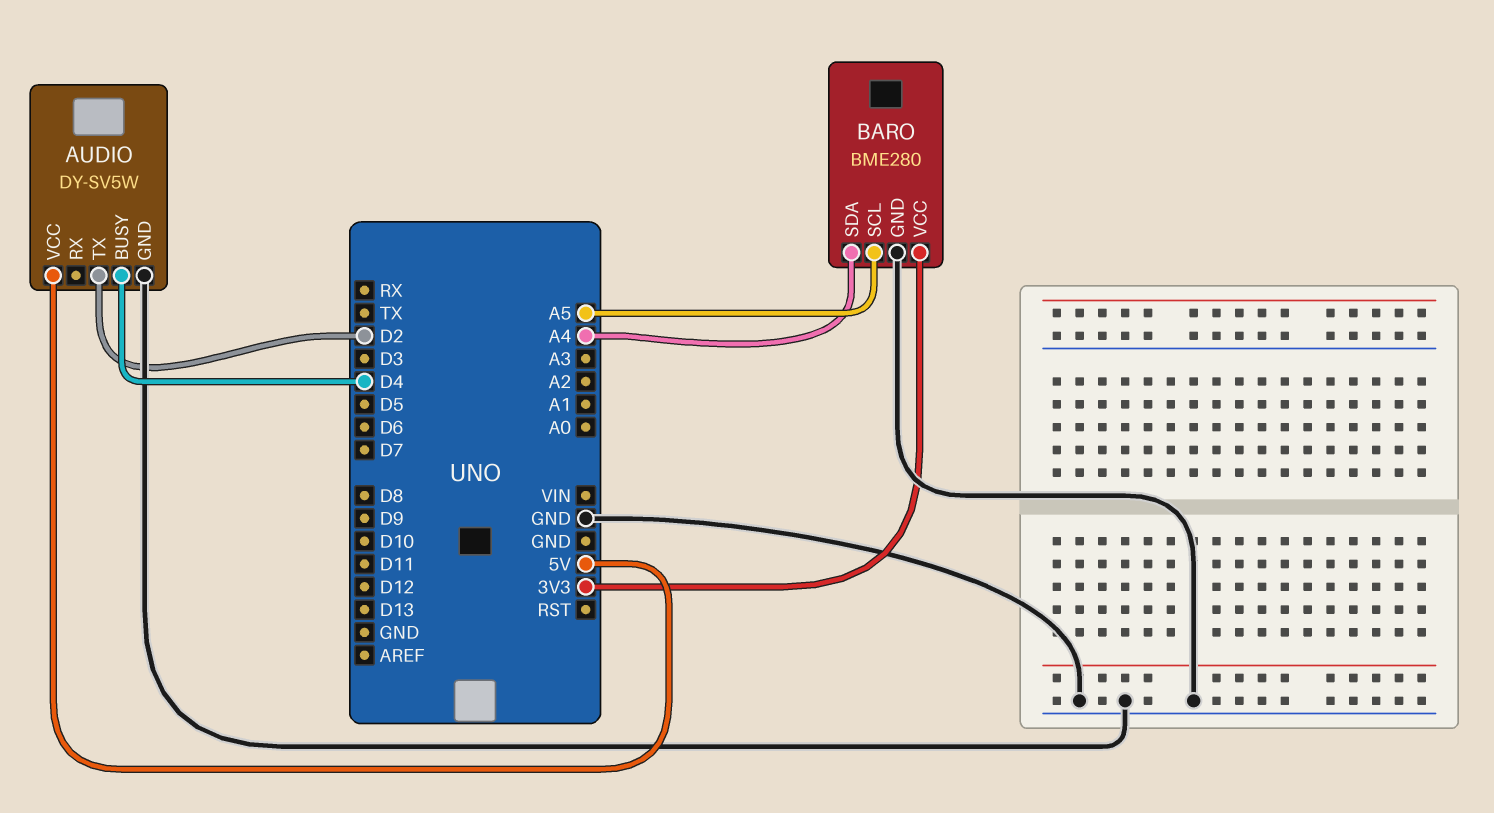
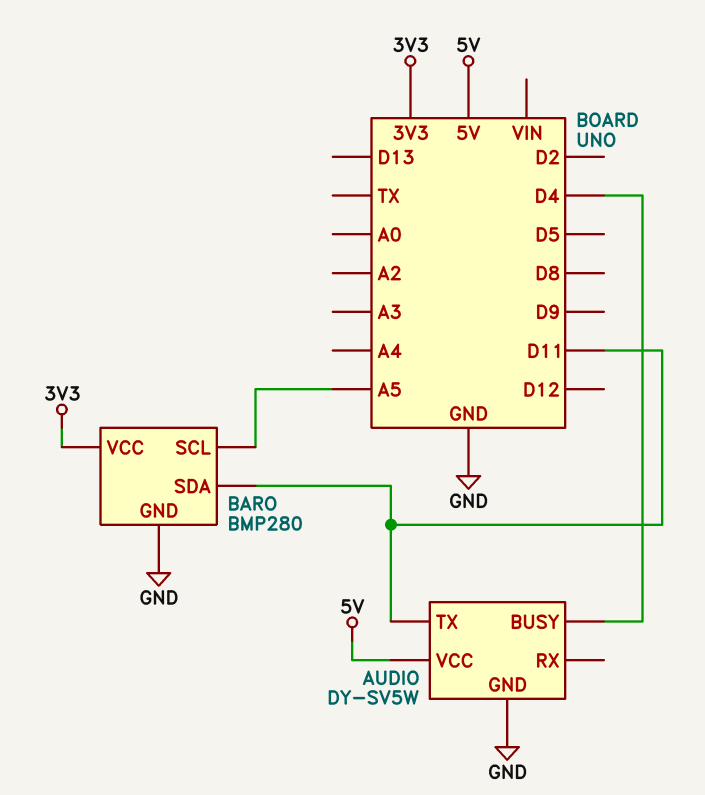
AUDIO pin TX: D2 -> D11
BARO: BME280 -> BMP280
BARO pin SDA: A4 -> D11

